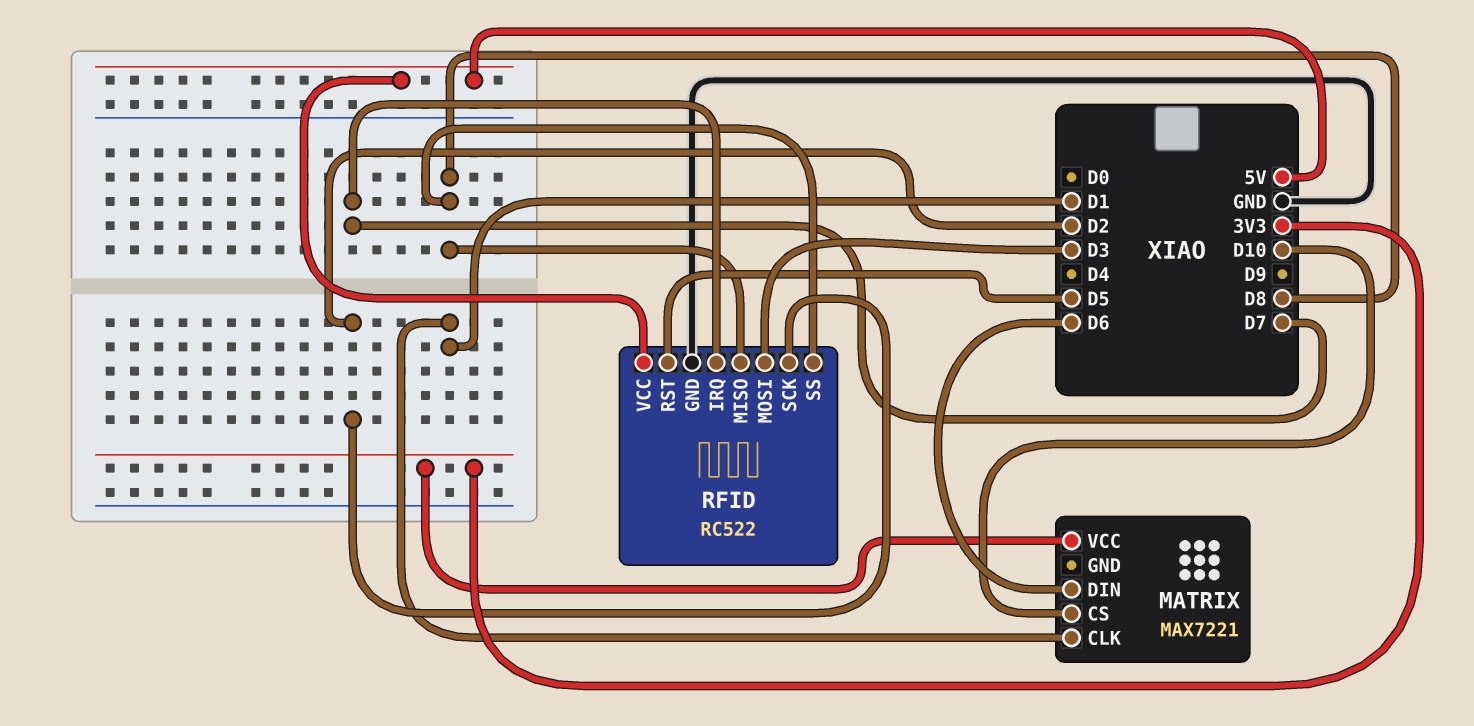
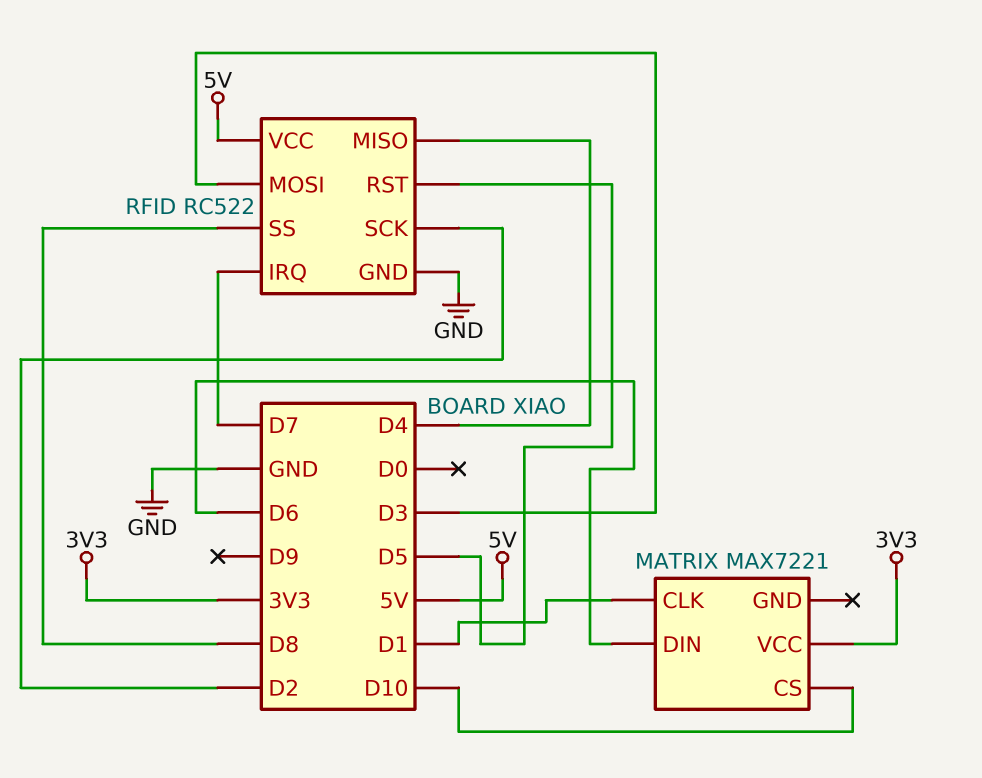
RFID pin MISO: D8 -> D4

